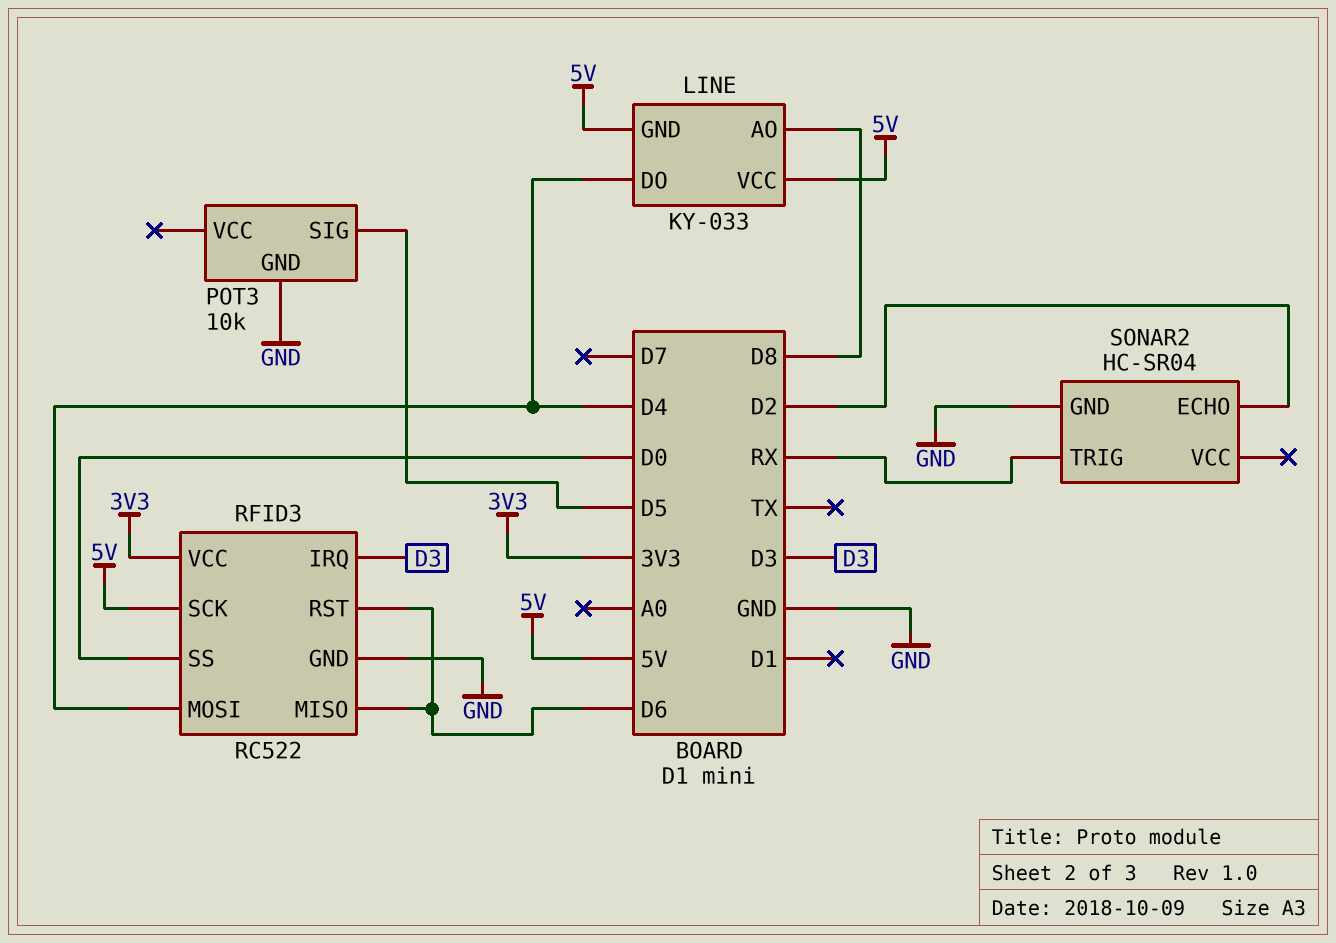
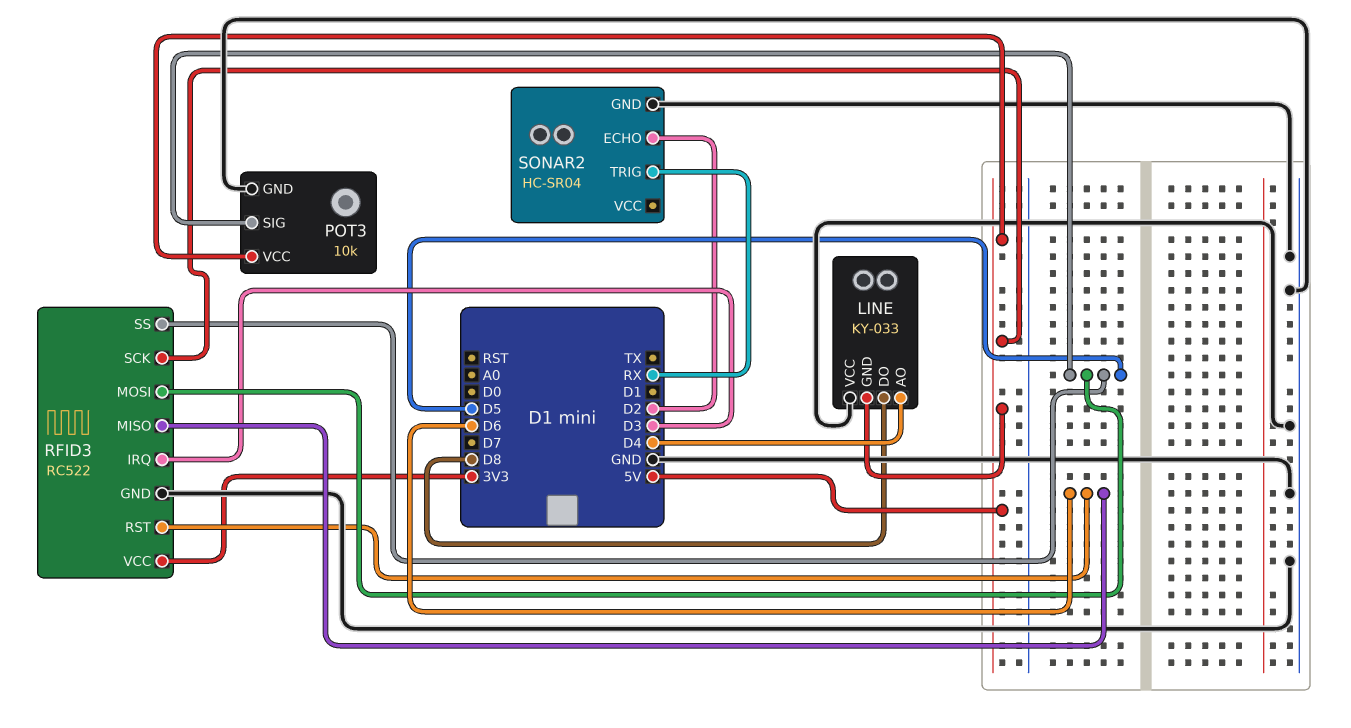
LINE pin AO: D8 -> D4
LINE pin DO: D4 -> D8
LINE pin VCC: 5V -> GND
POT3 pin VCC: none -> 5V
RFID3 pin MOSI: D4 -> D5
RFID3 pin SS: D0 -> D5

